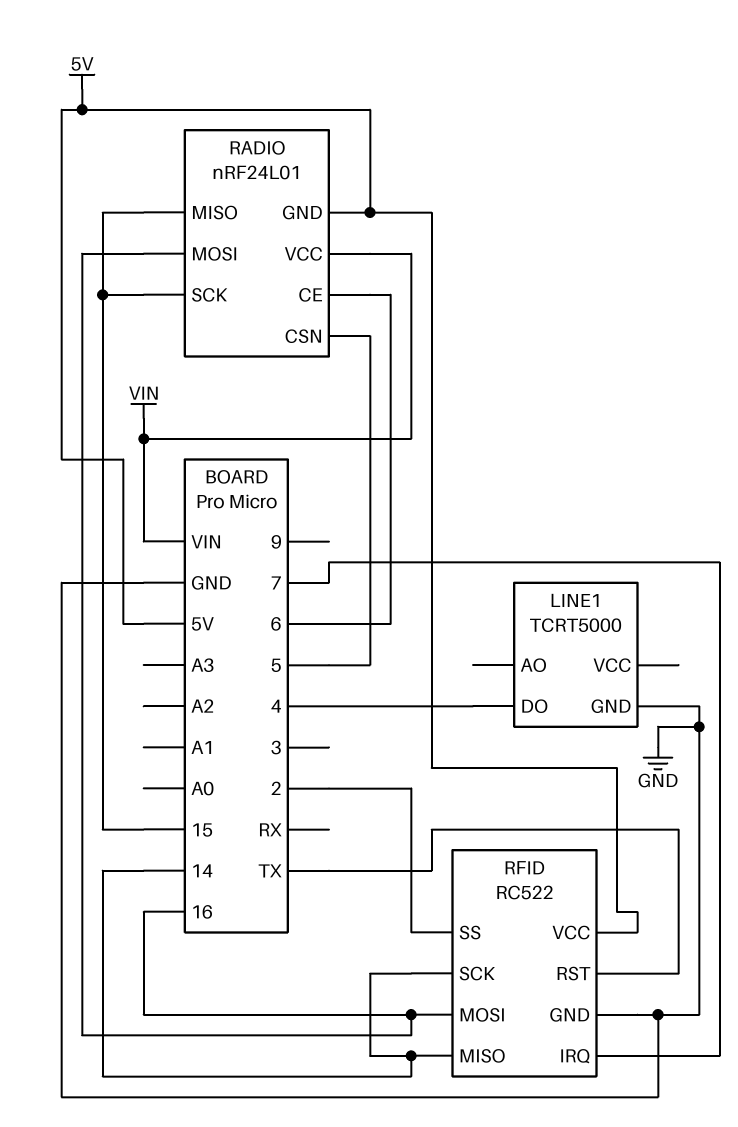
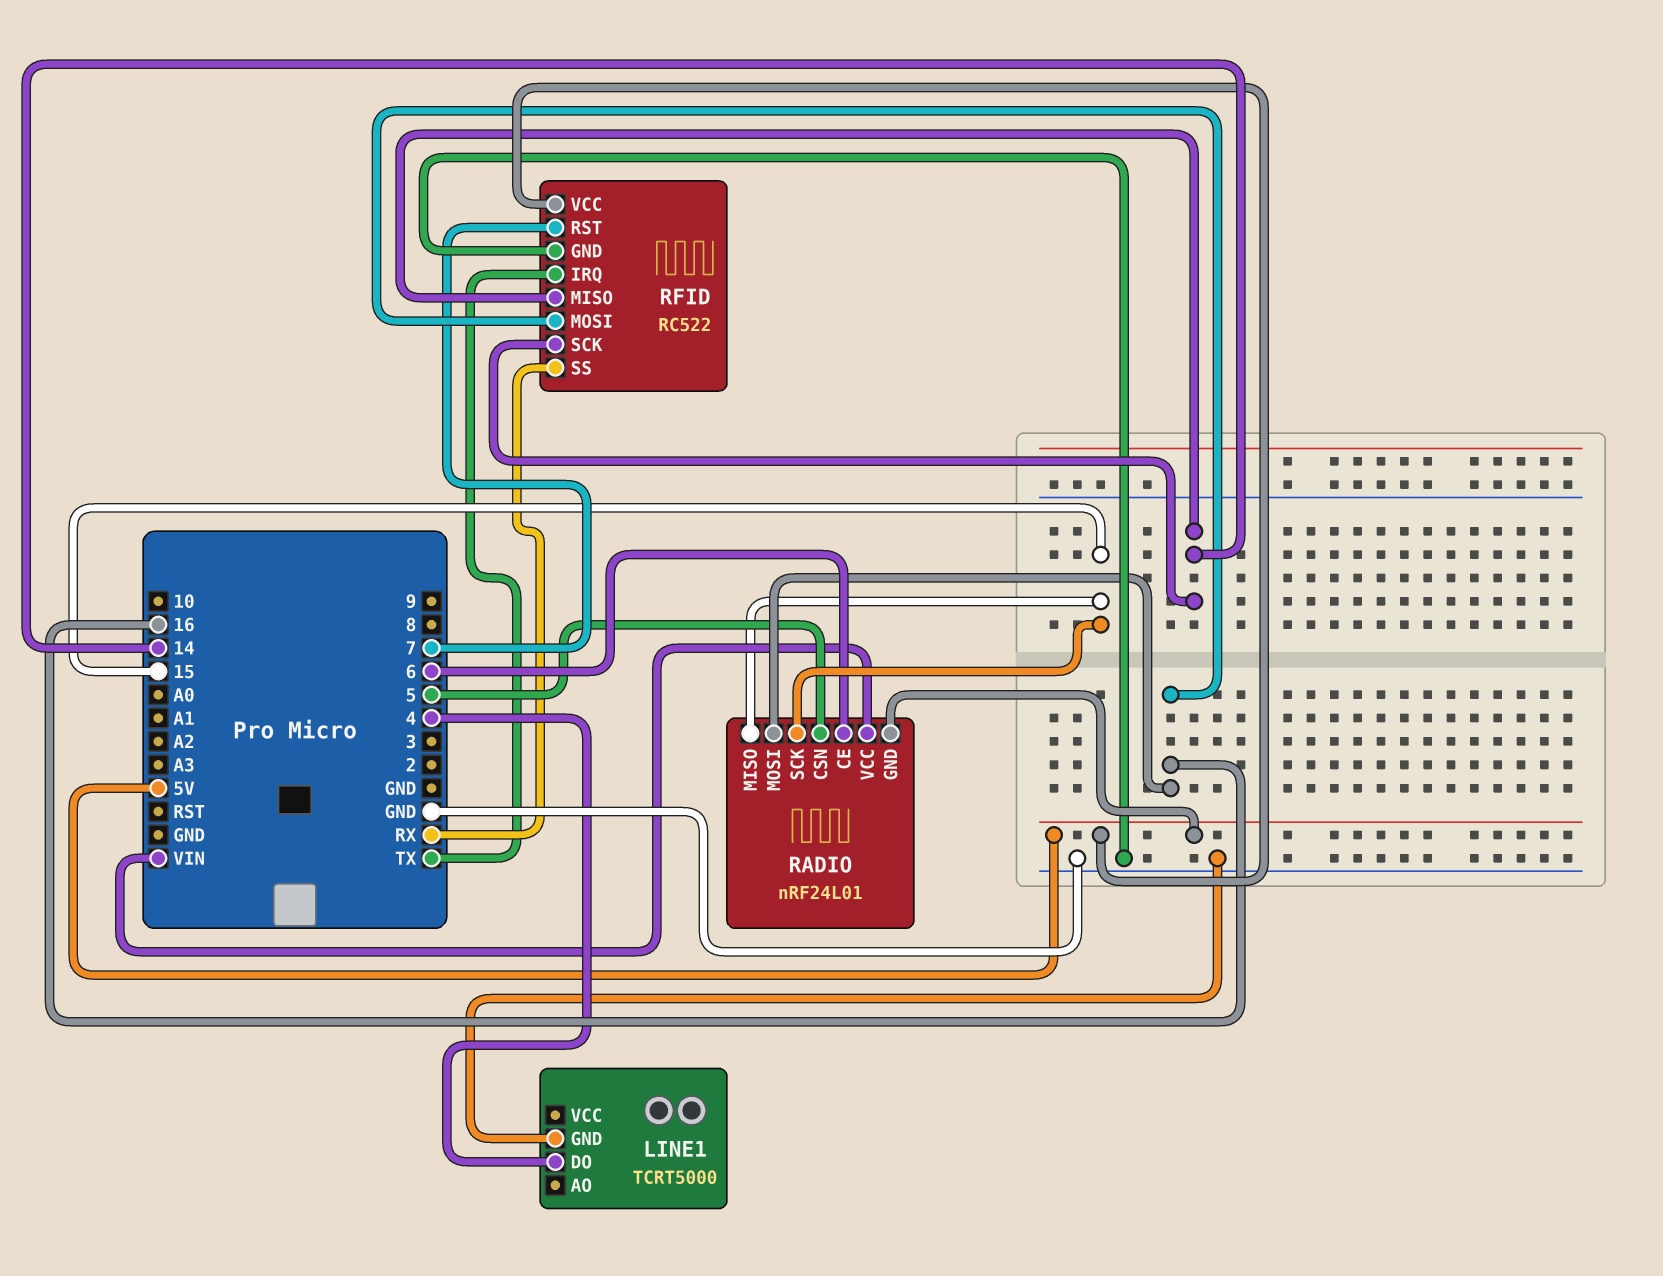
RFID pin IRQ: 7 -> TX
RFID pin RST: TX -> 7
RFID pin SS: 2 -> RX

